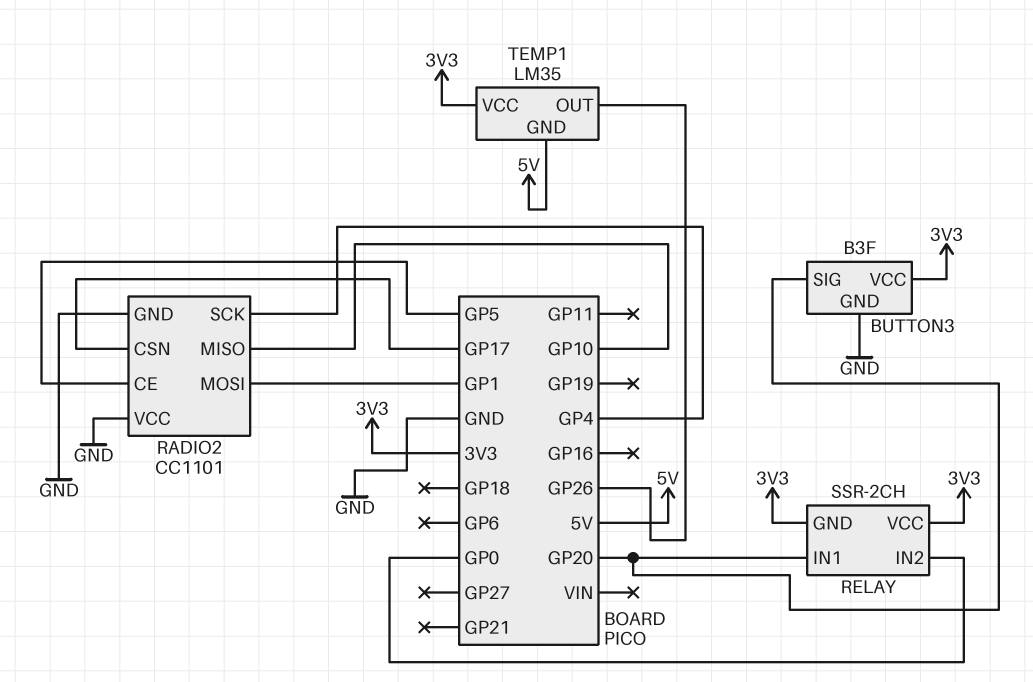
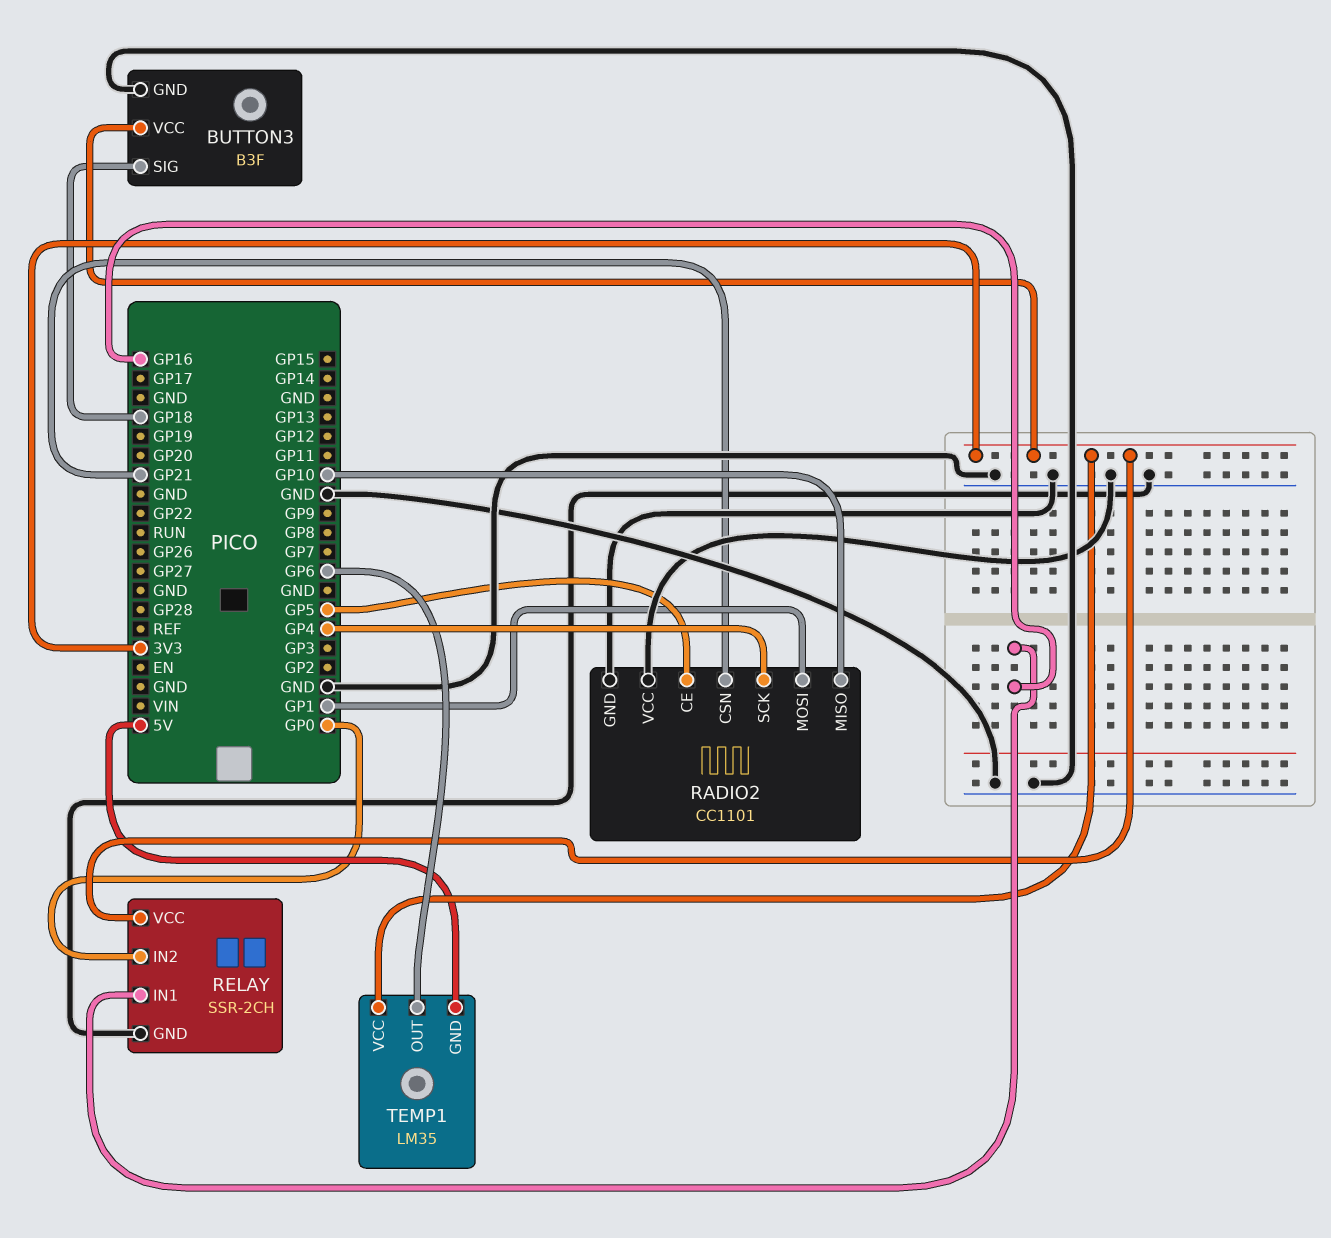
BUTTON3 pin SIG: GP20 -> GP18
RADIO2 pin CSN: GP17 -> GP21
RELAY pin GND: 3V3 -> GND
RELAY pin IN1: GP20 -> GP16
TEMP1 pin OUT: GP26 -> GP6

